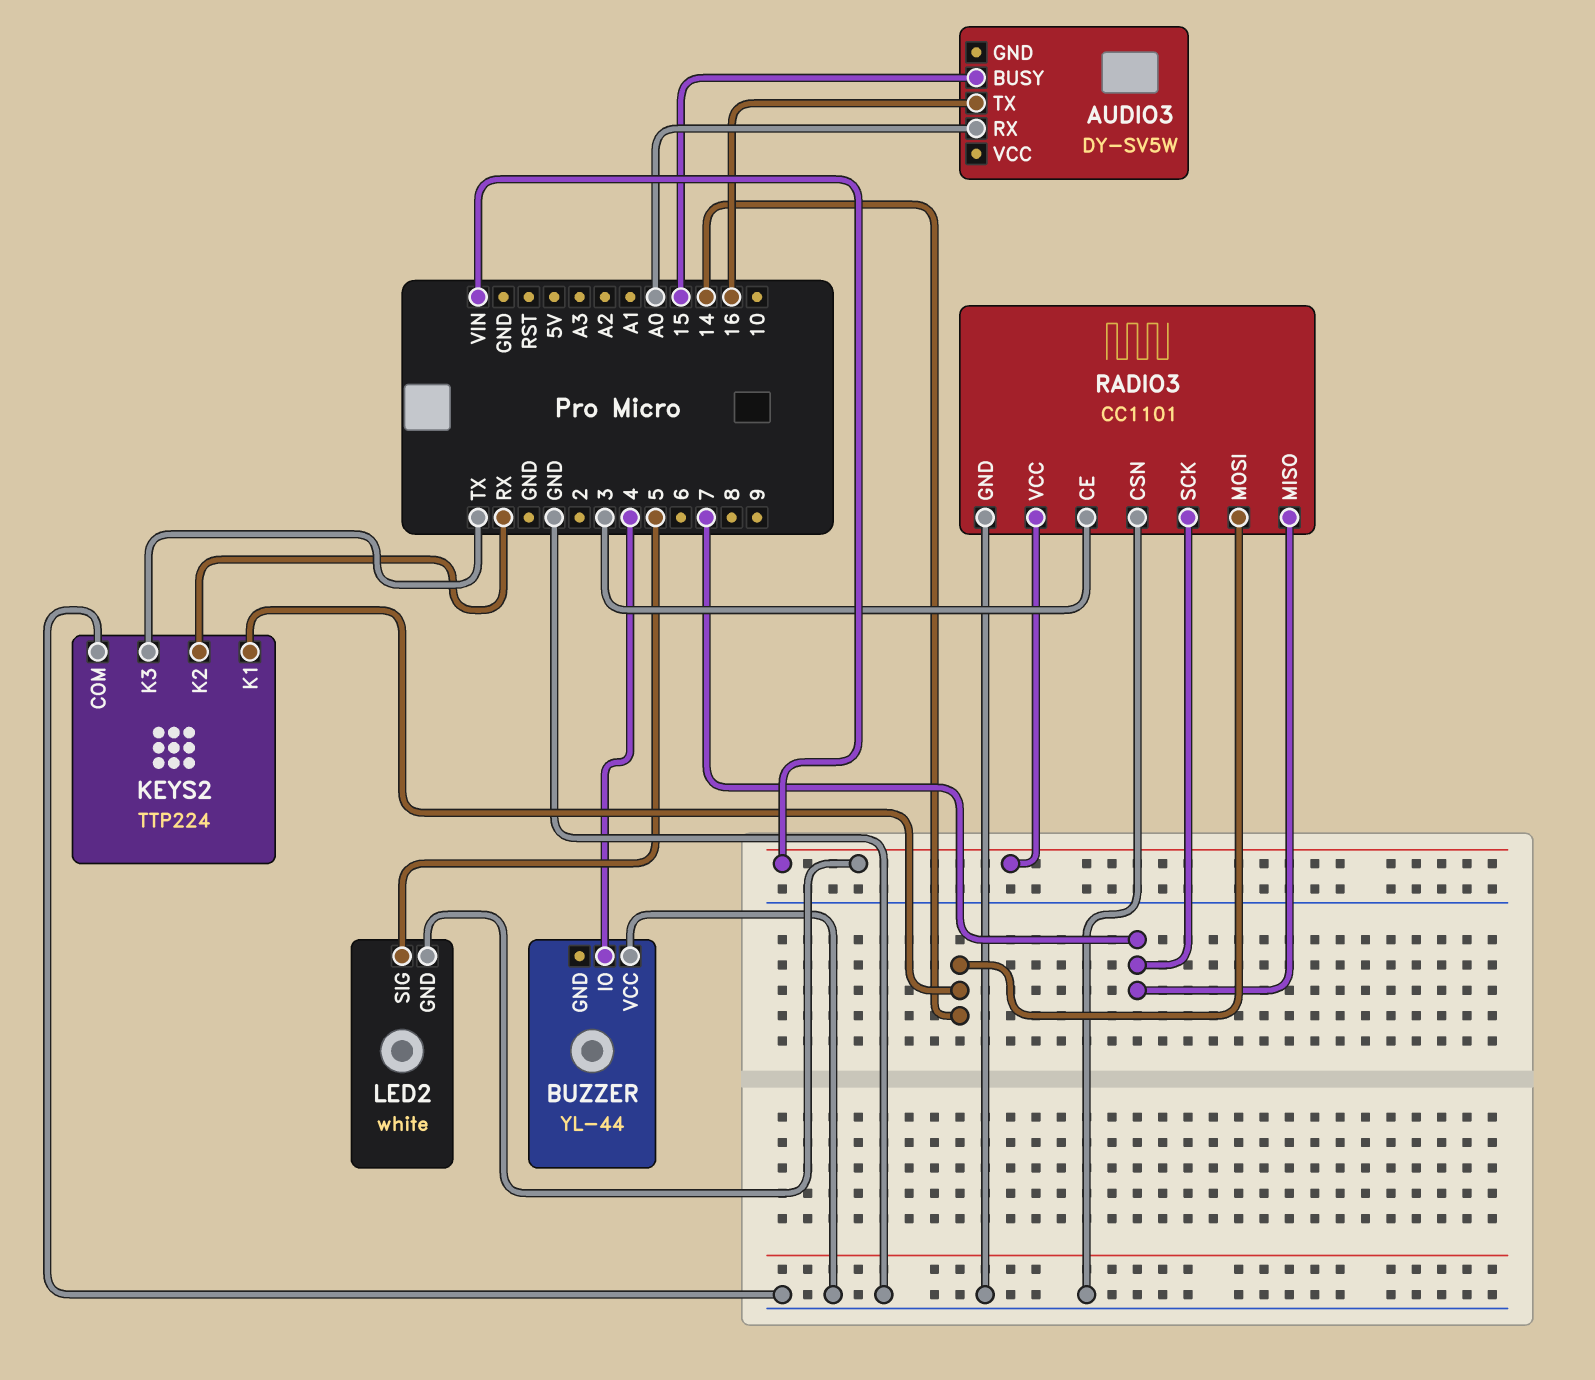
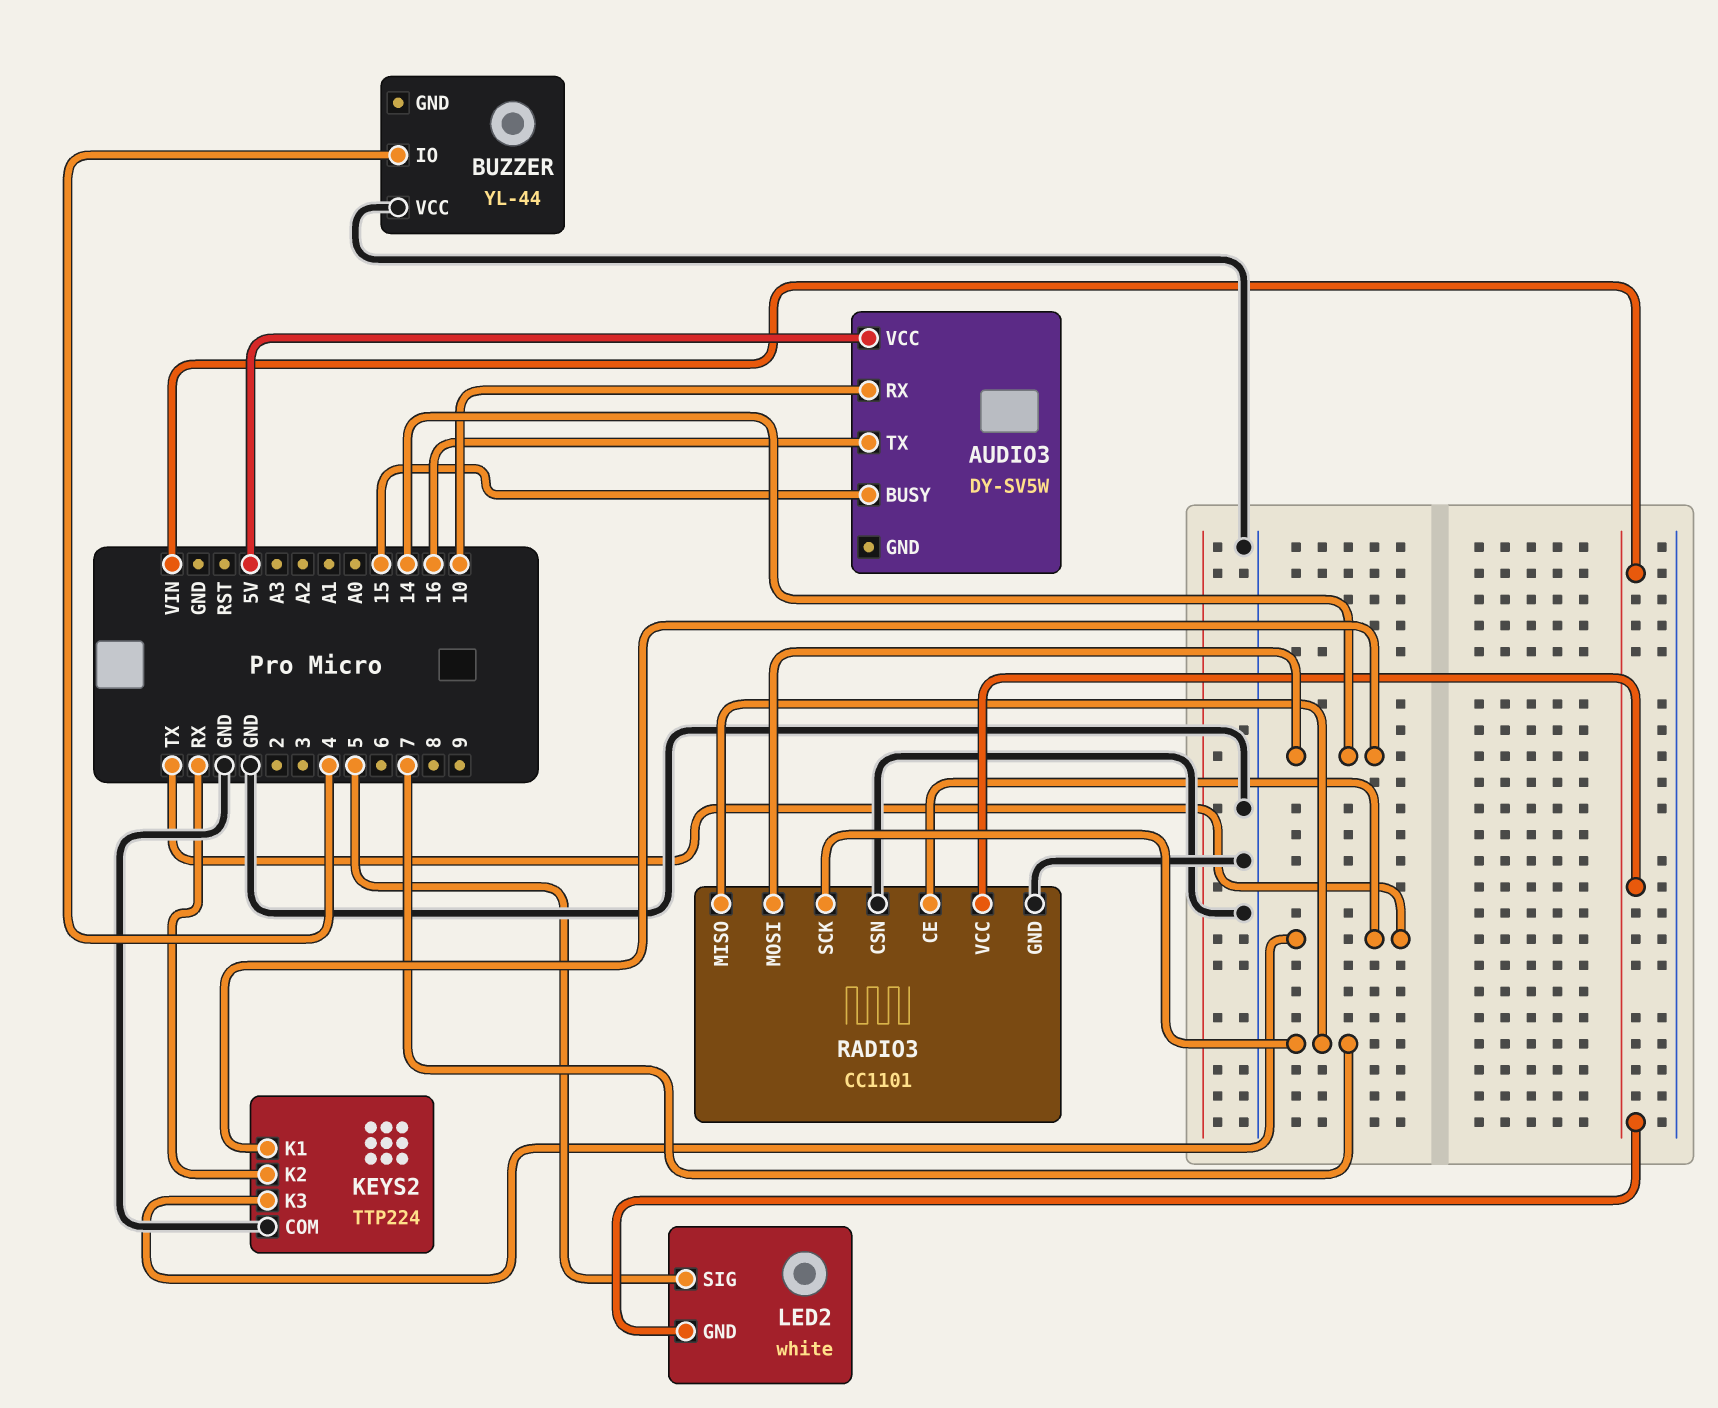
AUDIO3 pin RX: A0 -> 10
AUDIO3 pin VCC: none -> 5V
RADIO3 pin CE: 3 -> TX

